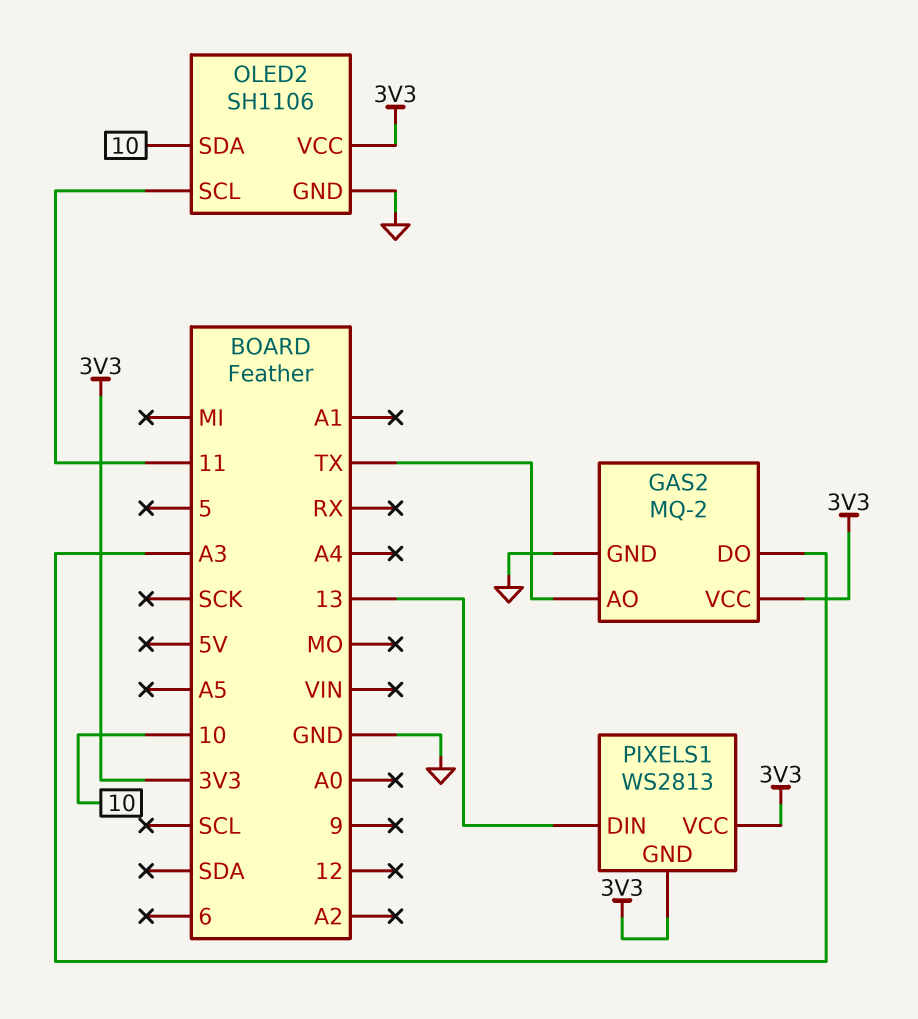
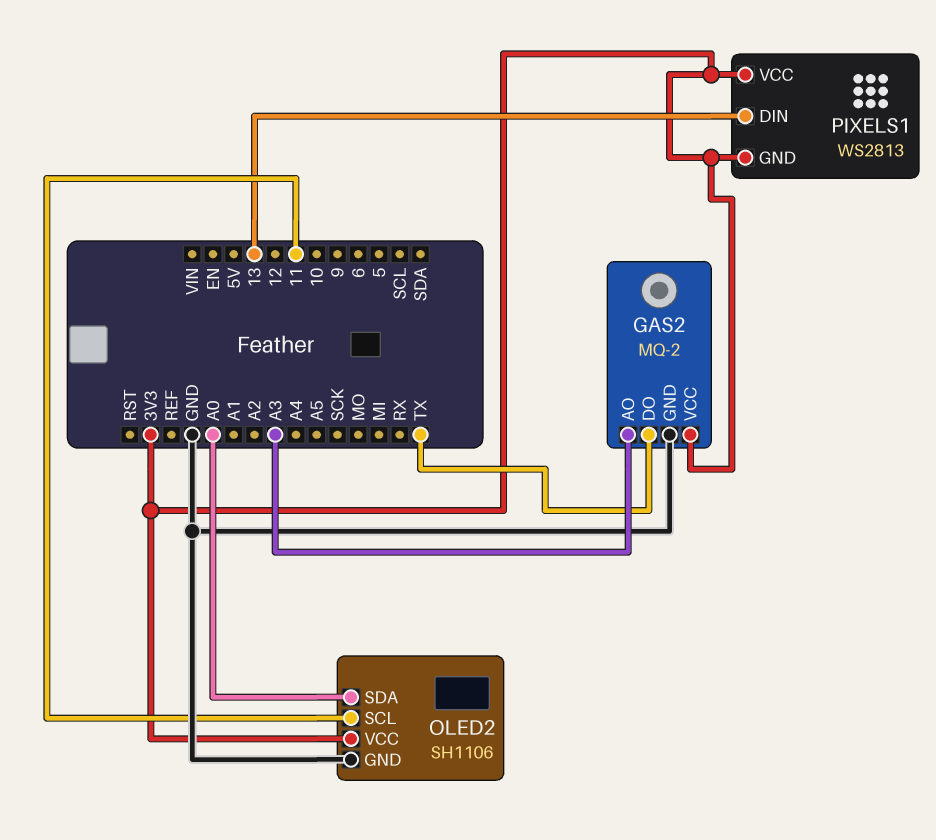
GAS2 pin AO: TX -> A3
GAS2 pin DO: A3 -> TX
OLED2 pin SDA: 10 -> A0

